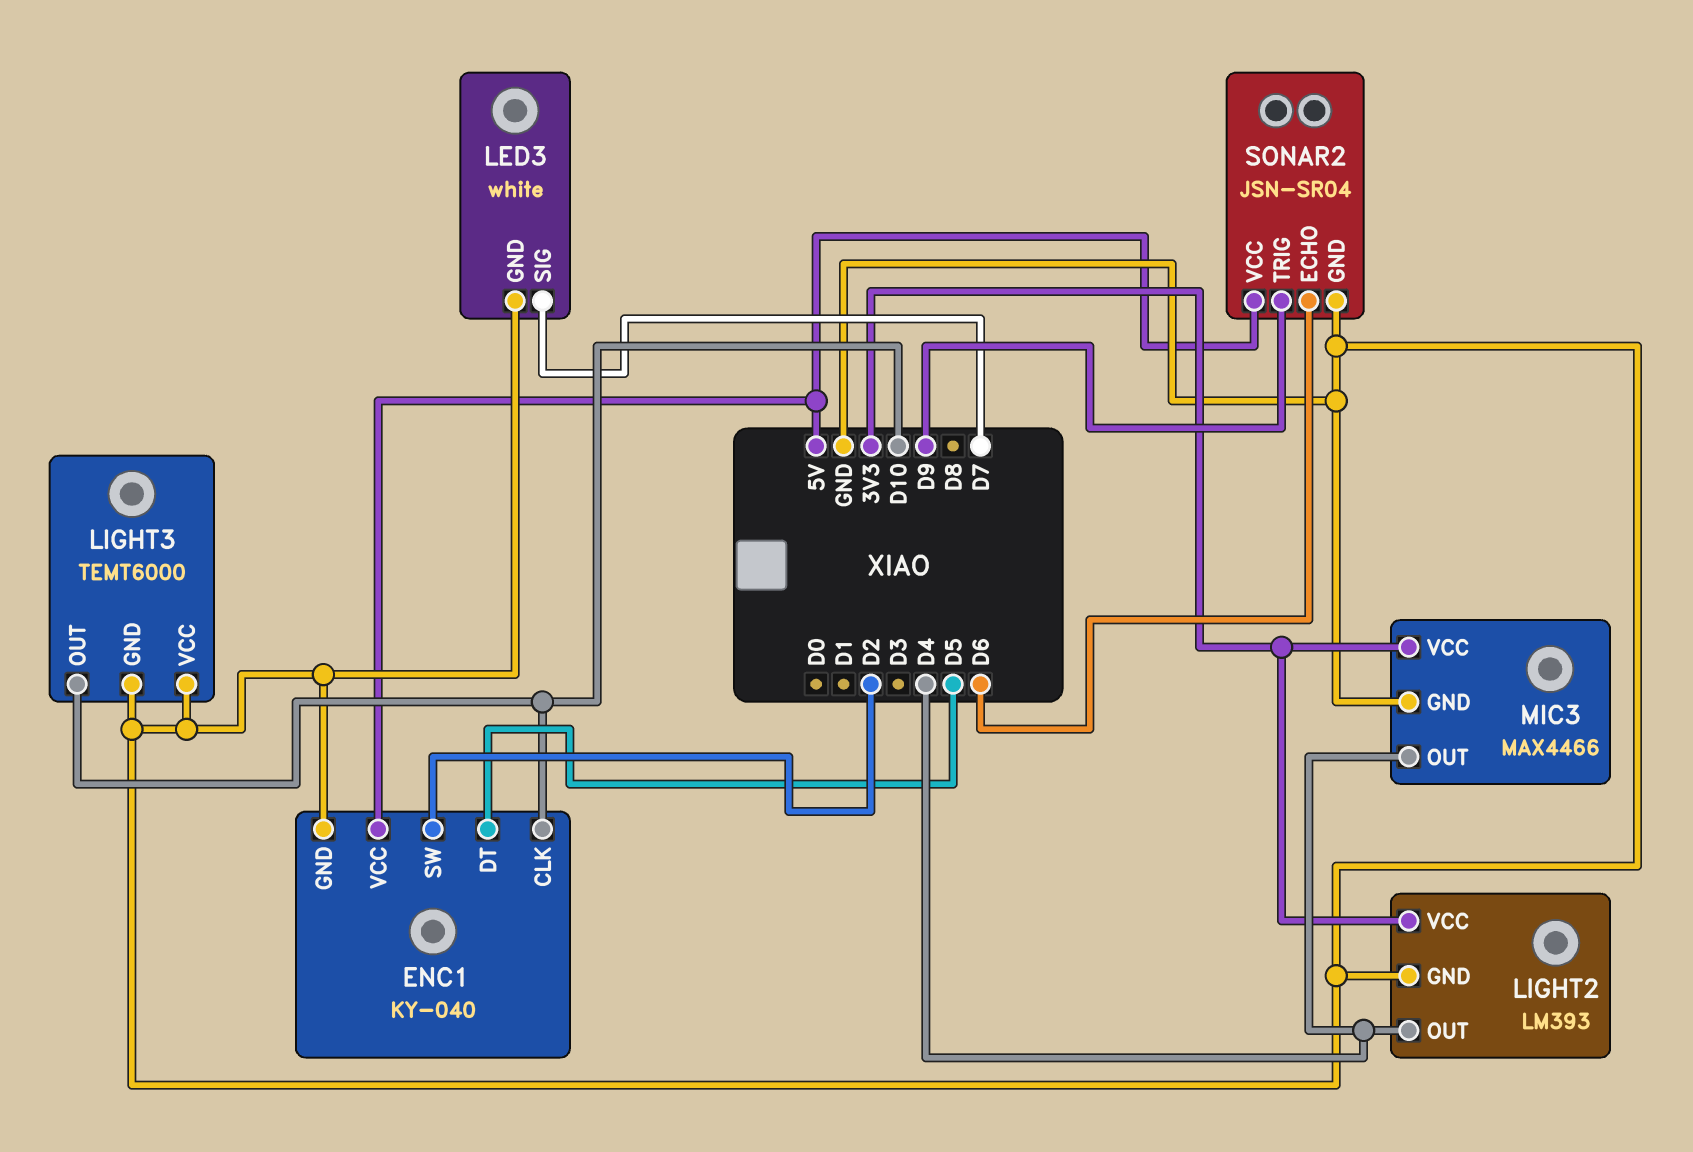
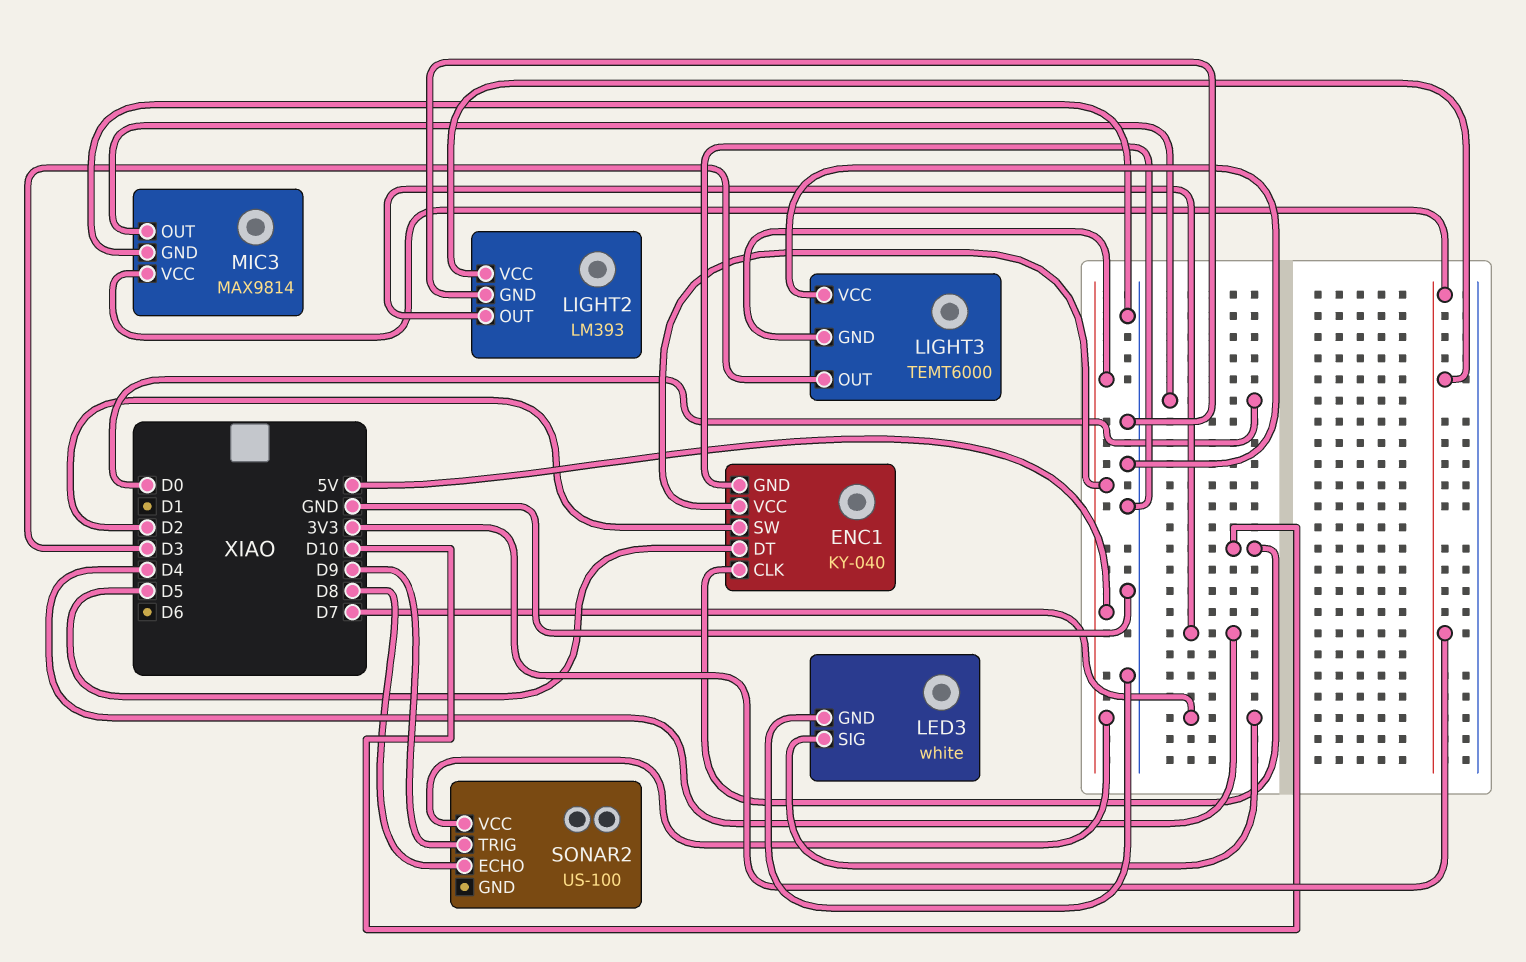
LIGHT3 pin GND: GND -> 5V
LIGHT3 pin OUT: D10 -> D3
MIC3: MAX4466 -> MAX9814
MIC3 pin OUT: D4 -> D0
SONAR2: JSN-SR04 -> US-100
SONAR2 pin ECHO: D6 -> D8
SONAR2 pin GND: GND -> none

